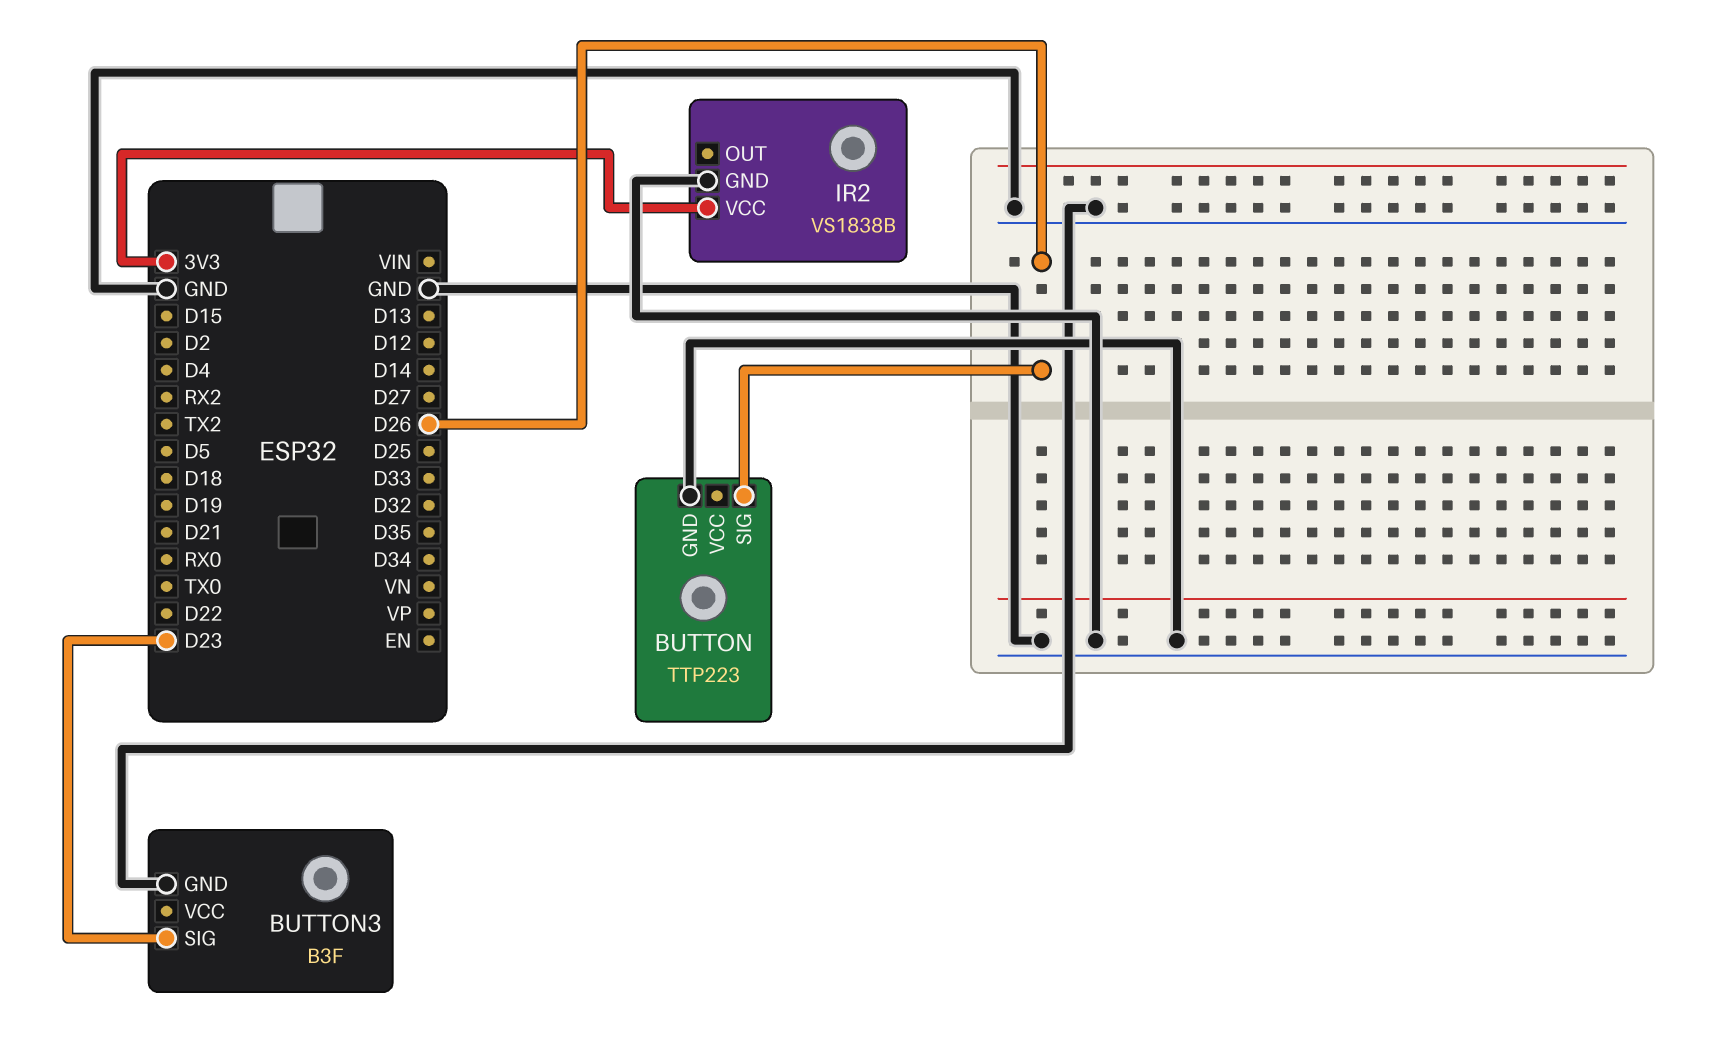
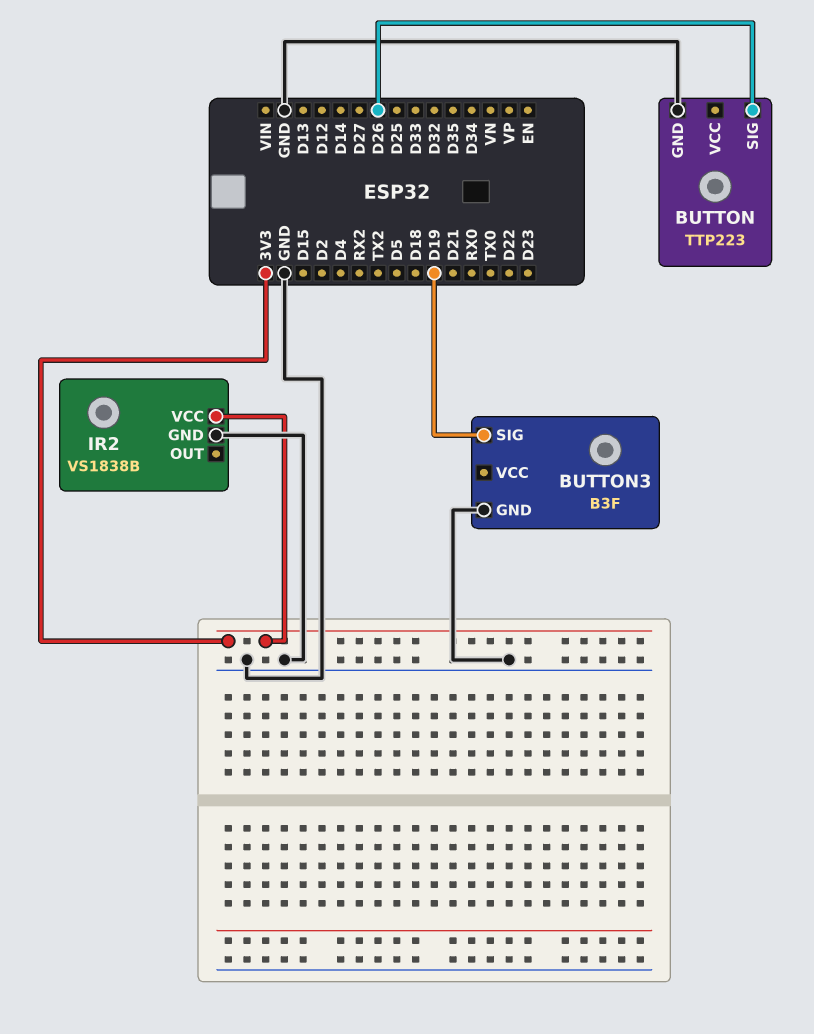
BUTTON3 pin SIG: D23 -> D19

